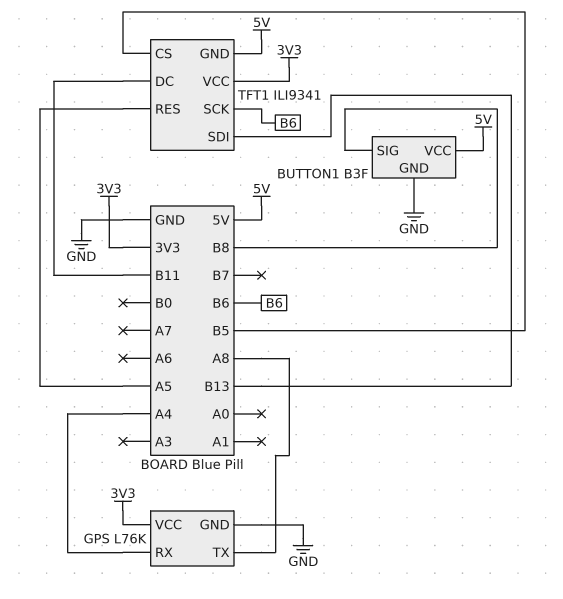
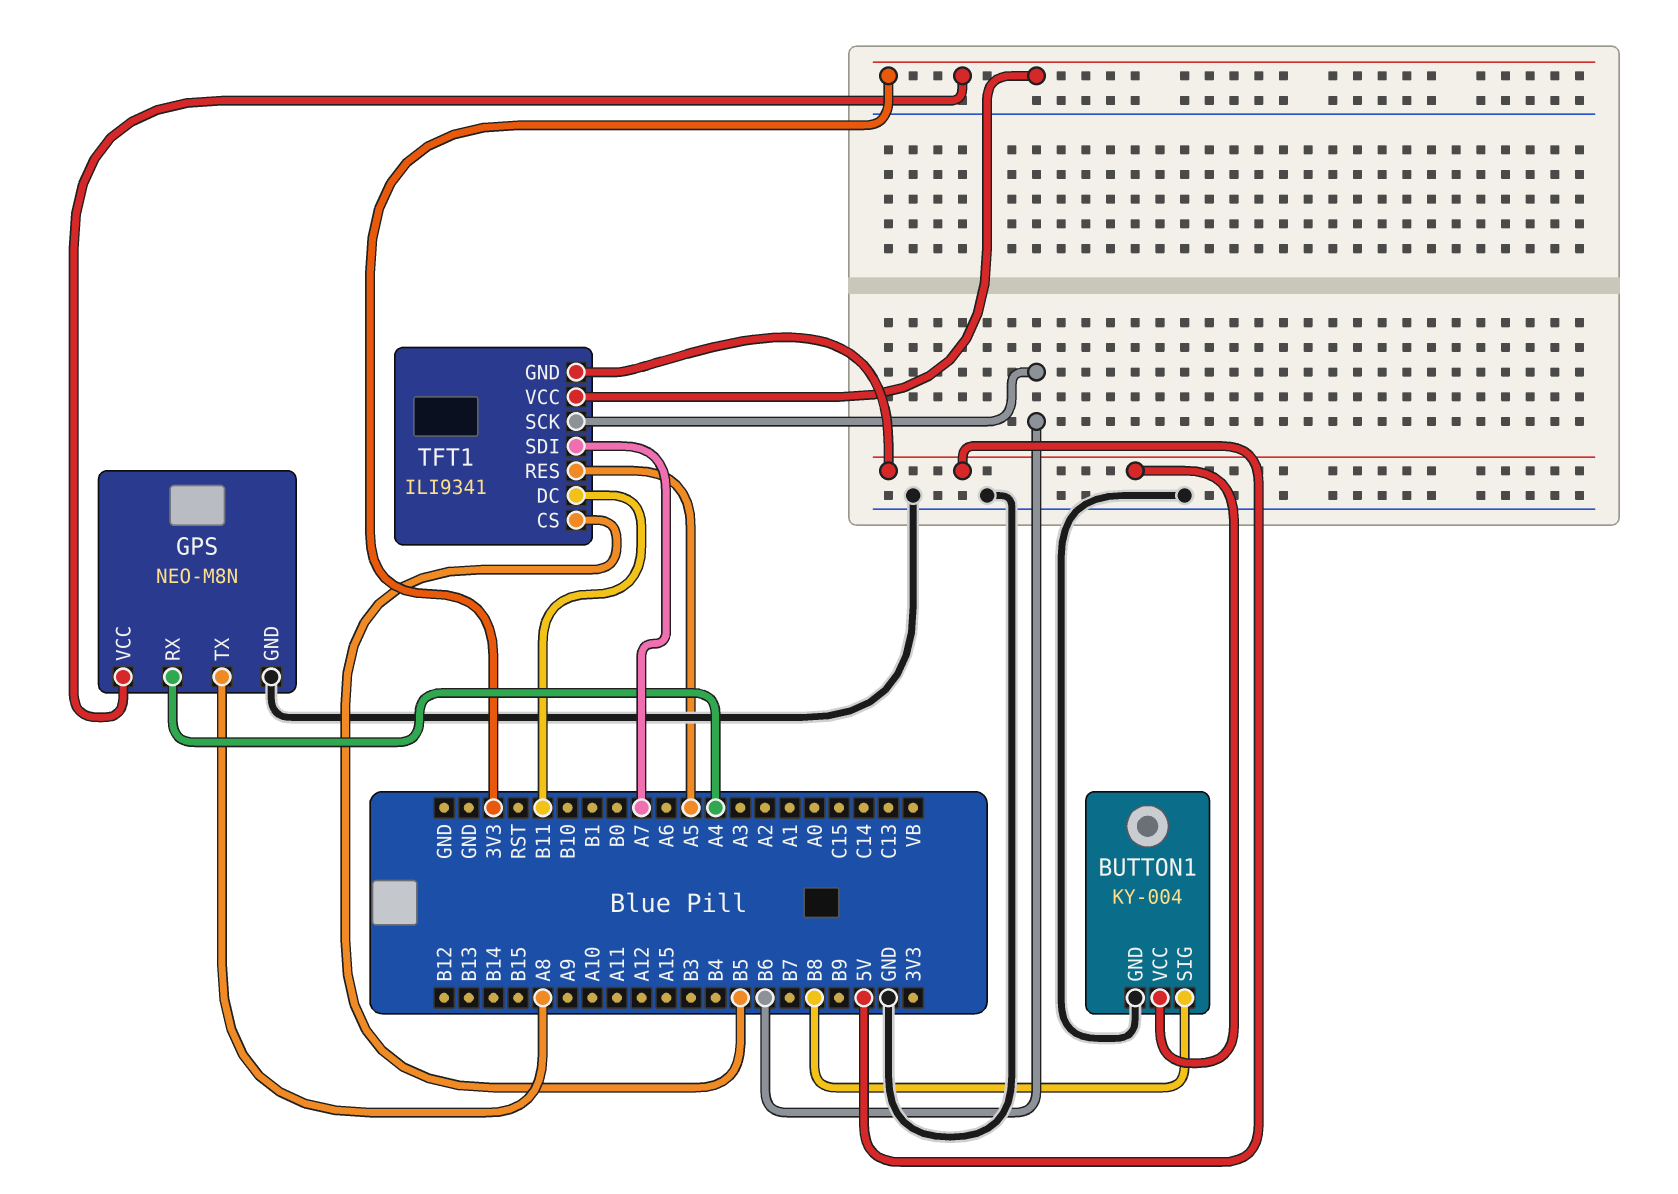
BUTTON1: B3F -> KY-004
GPS: L76K -> NEO-M8N
TFT1 pin SDI: B13 -> A7

